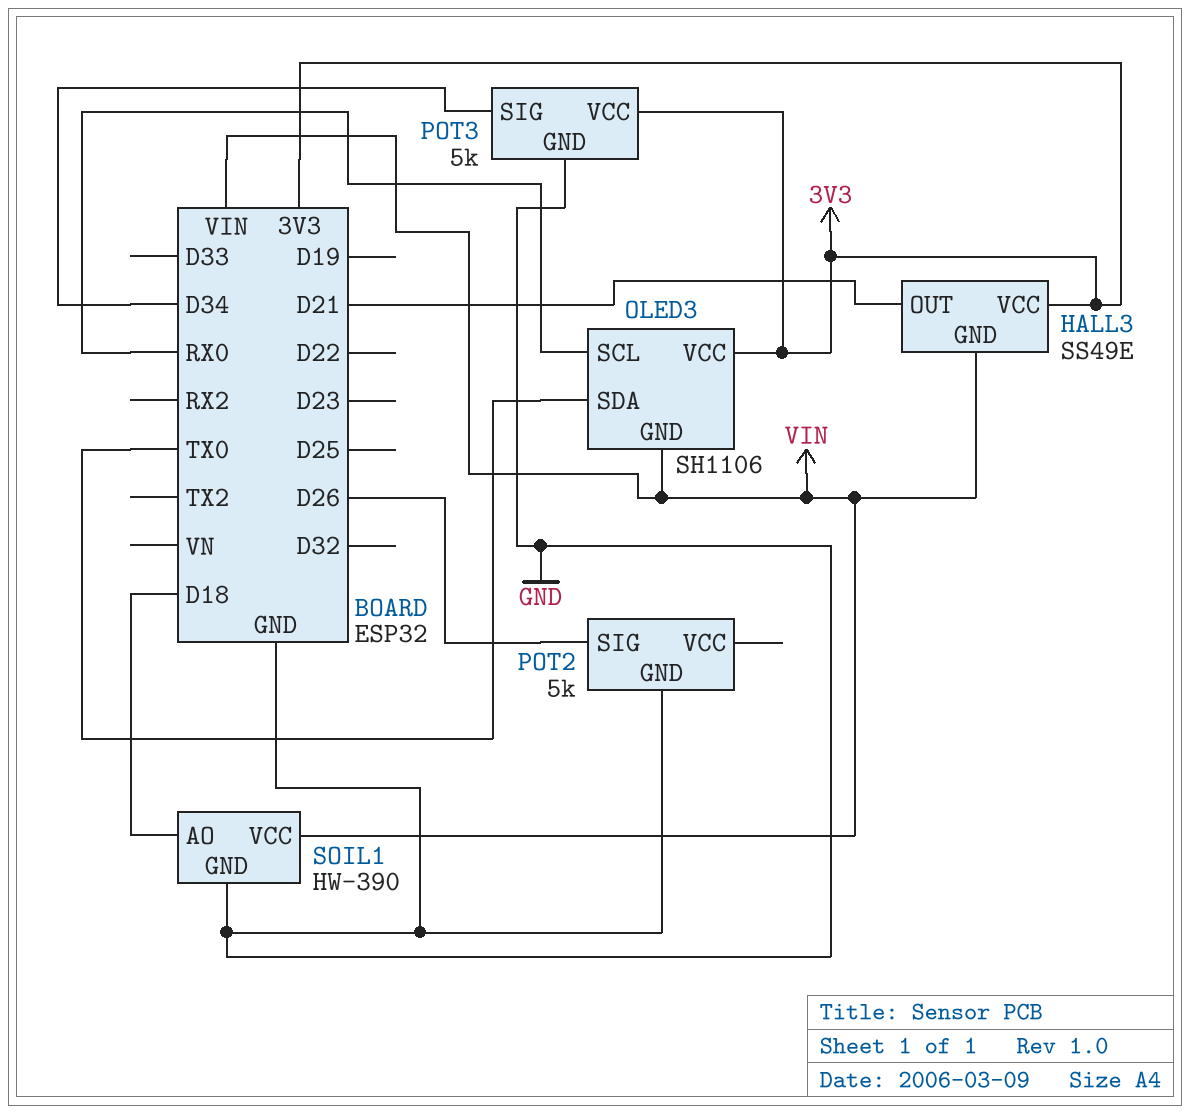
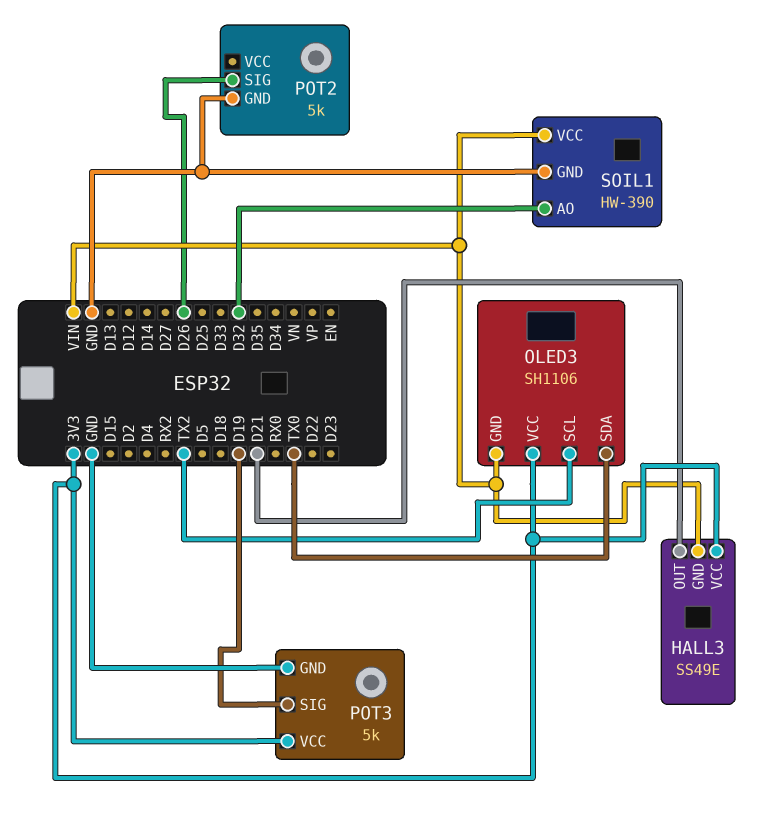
OLED3 pin SCL: RX0 -> TX2
POT3 pin SIG: D34 -> D19
SOIL1 pin AO: D18 -> D32

